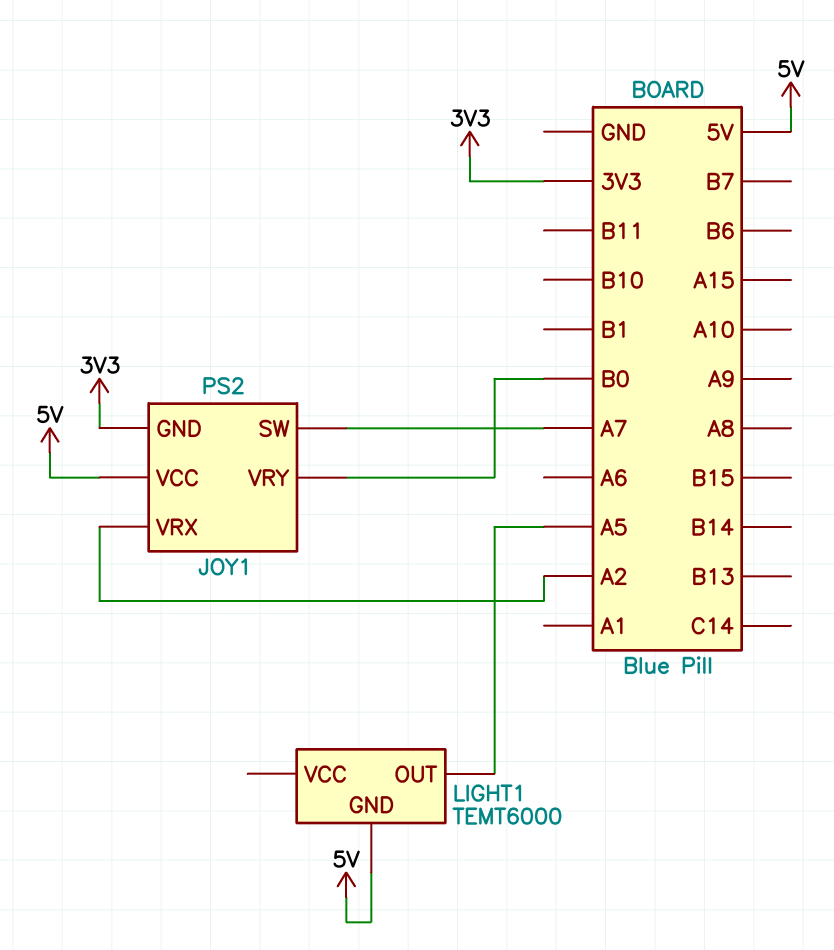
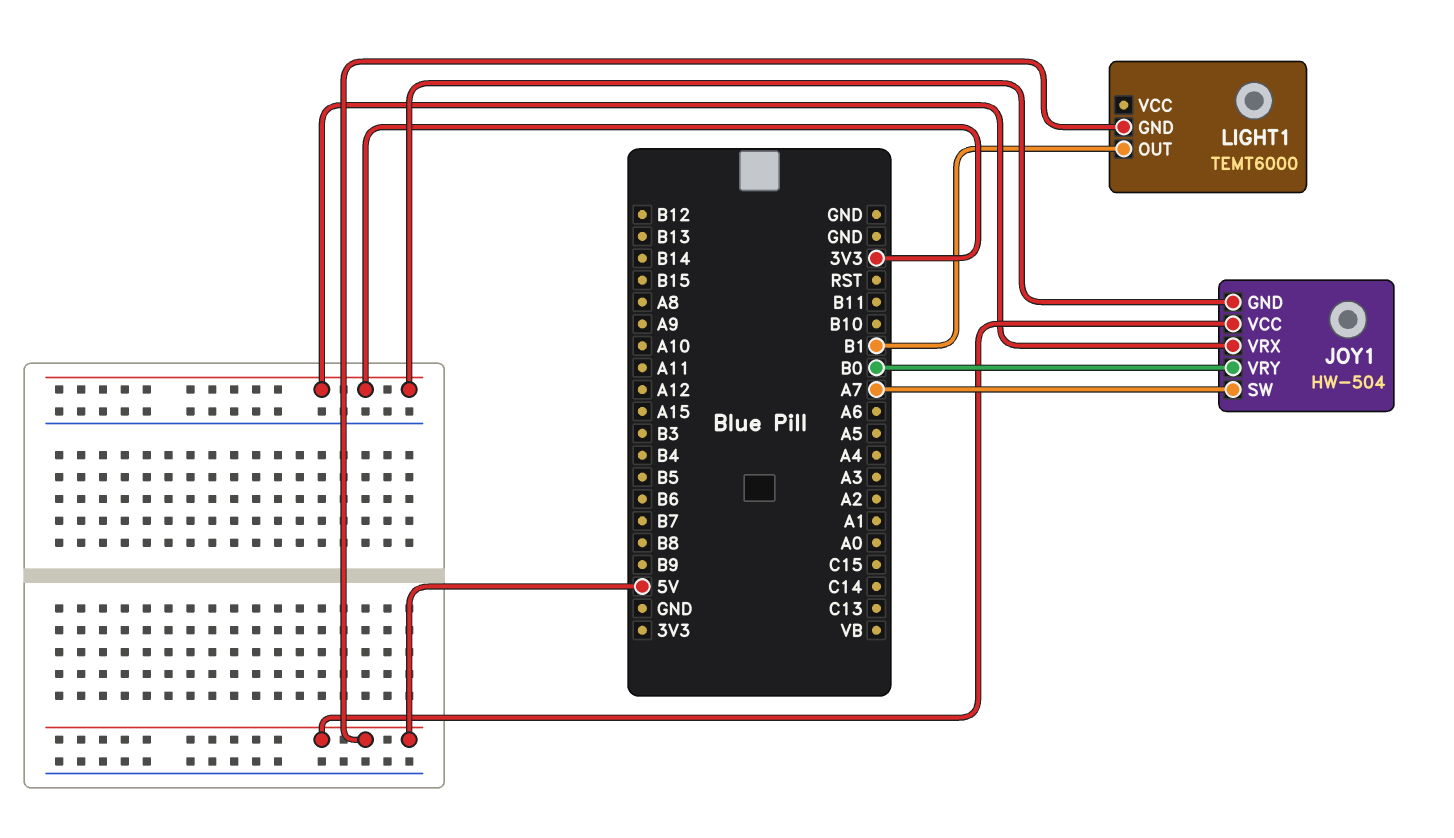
JOY1: PS2 -> HW-504
JOY1 pin VRX: A2 -> 3V3
LIGHT1 pin OUT: A5 -> B1

